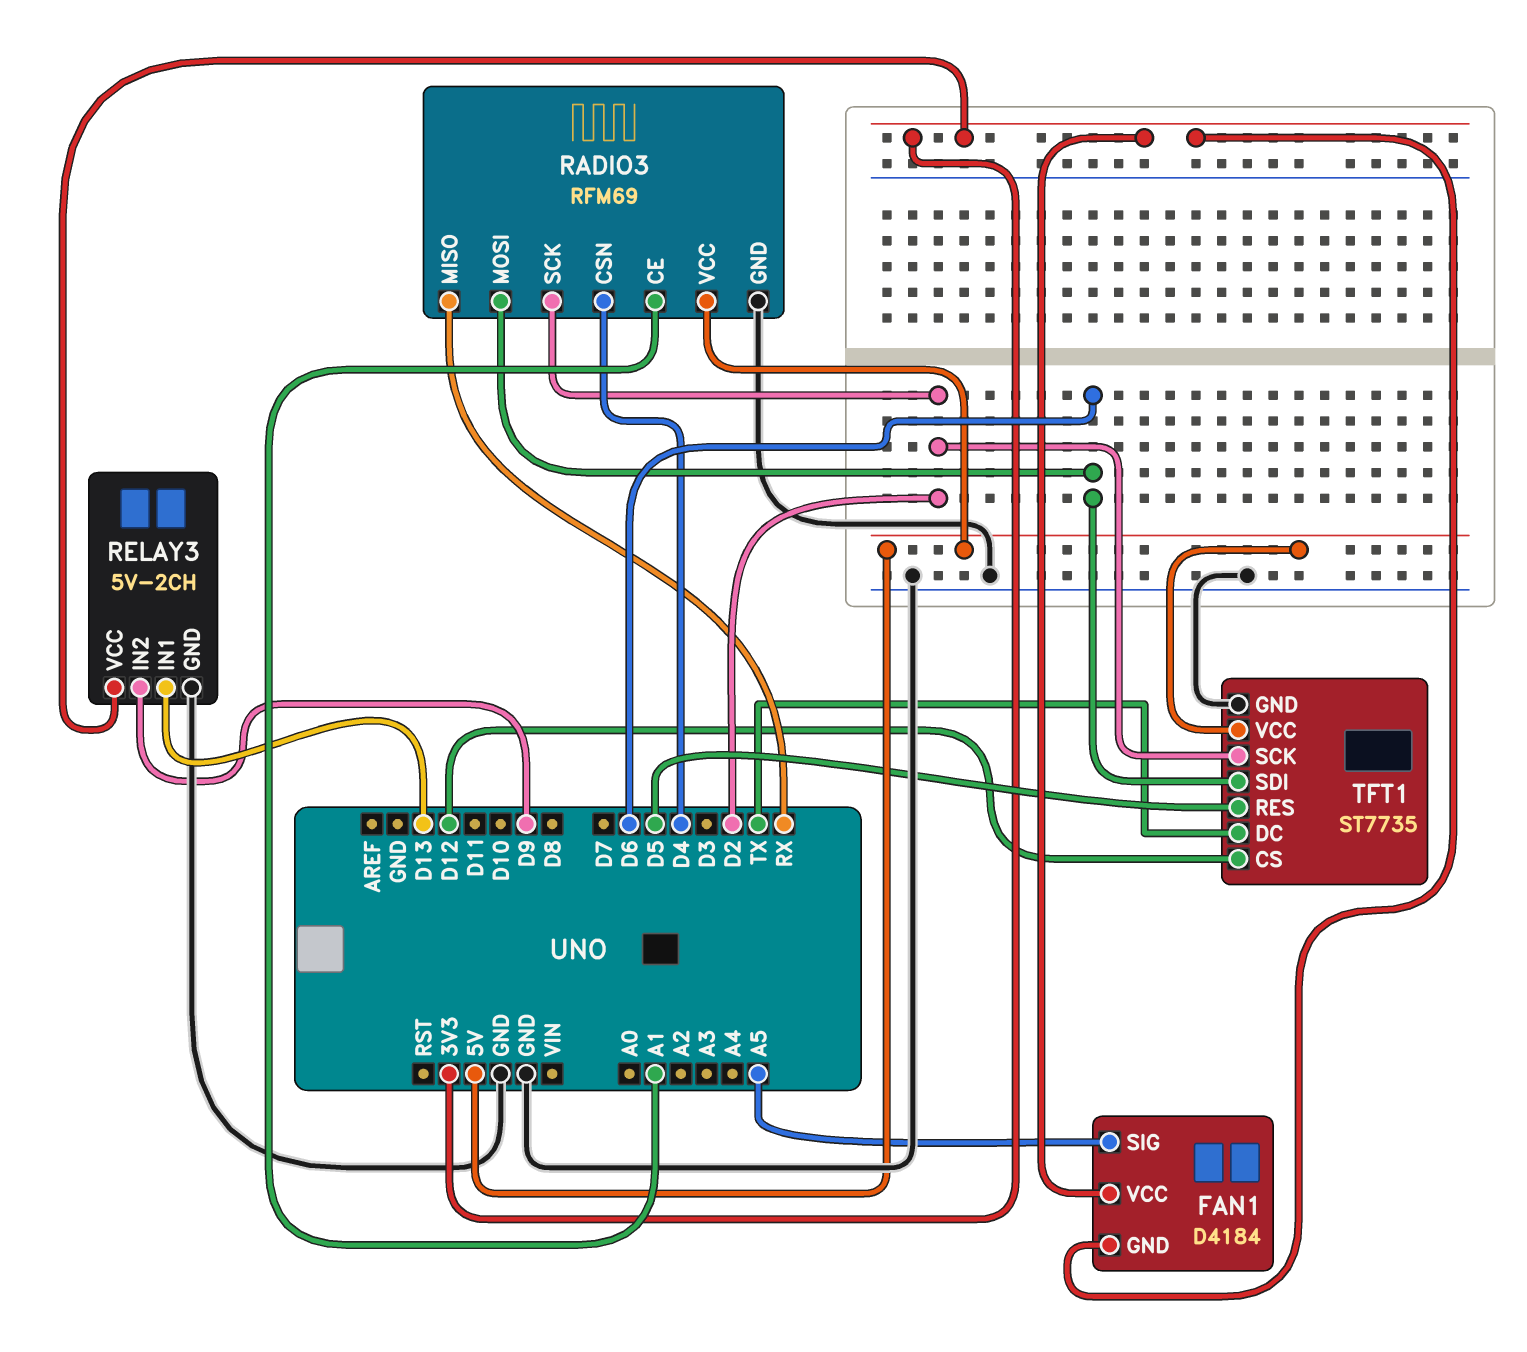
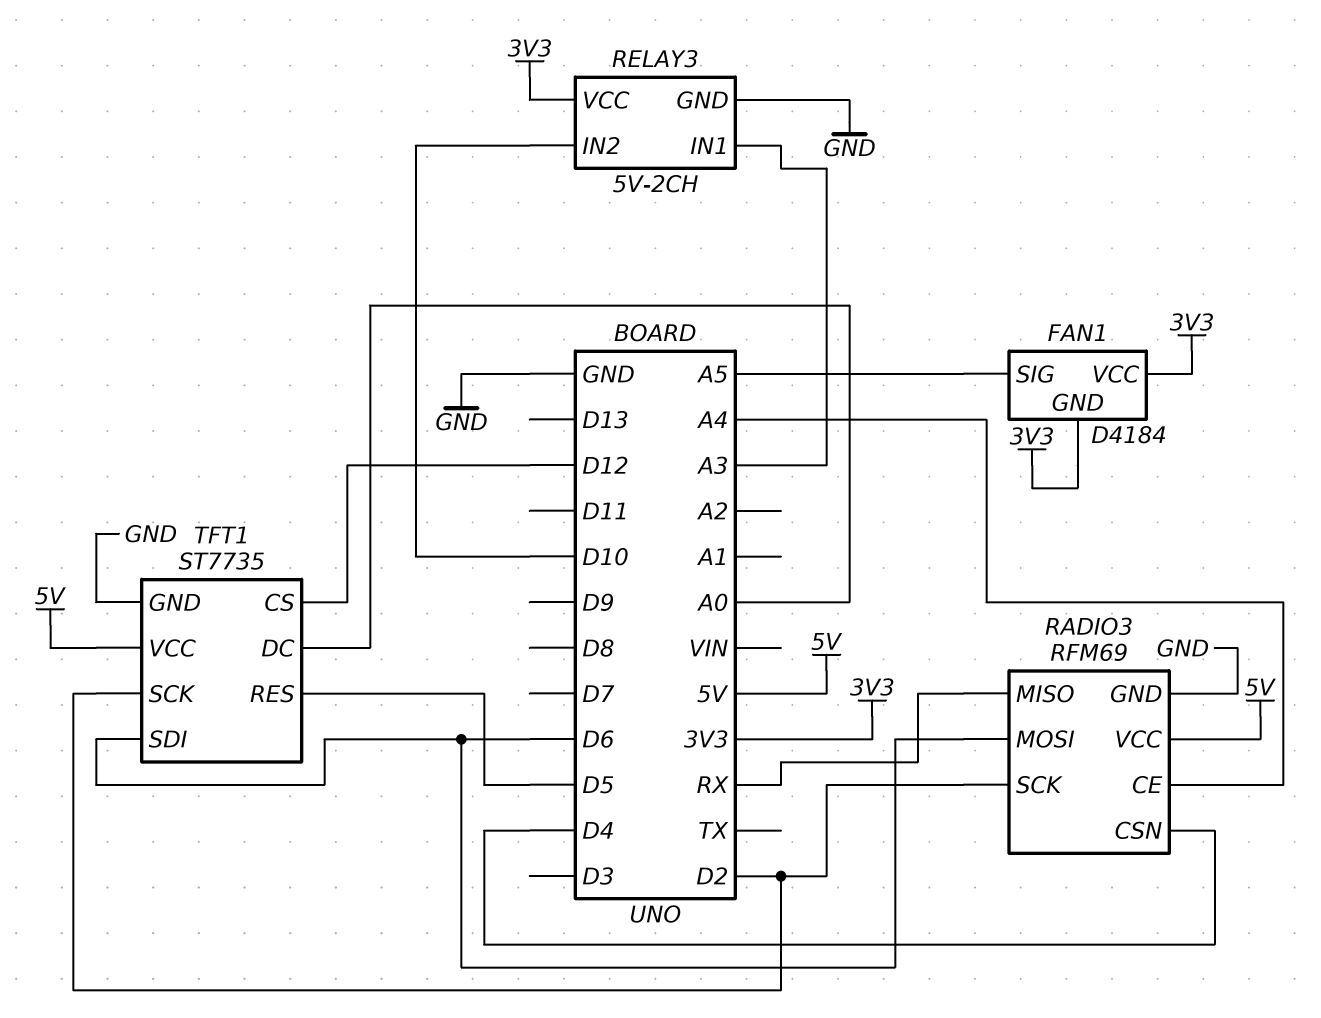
RADIO3 pin CE: A1 -> A4
RELAY3 pin IN1: D13 -> A3
RELAY3 pin IN2: D9 -> D10
TFT1 pin DC: TX -> A0

